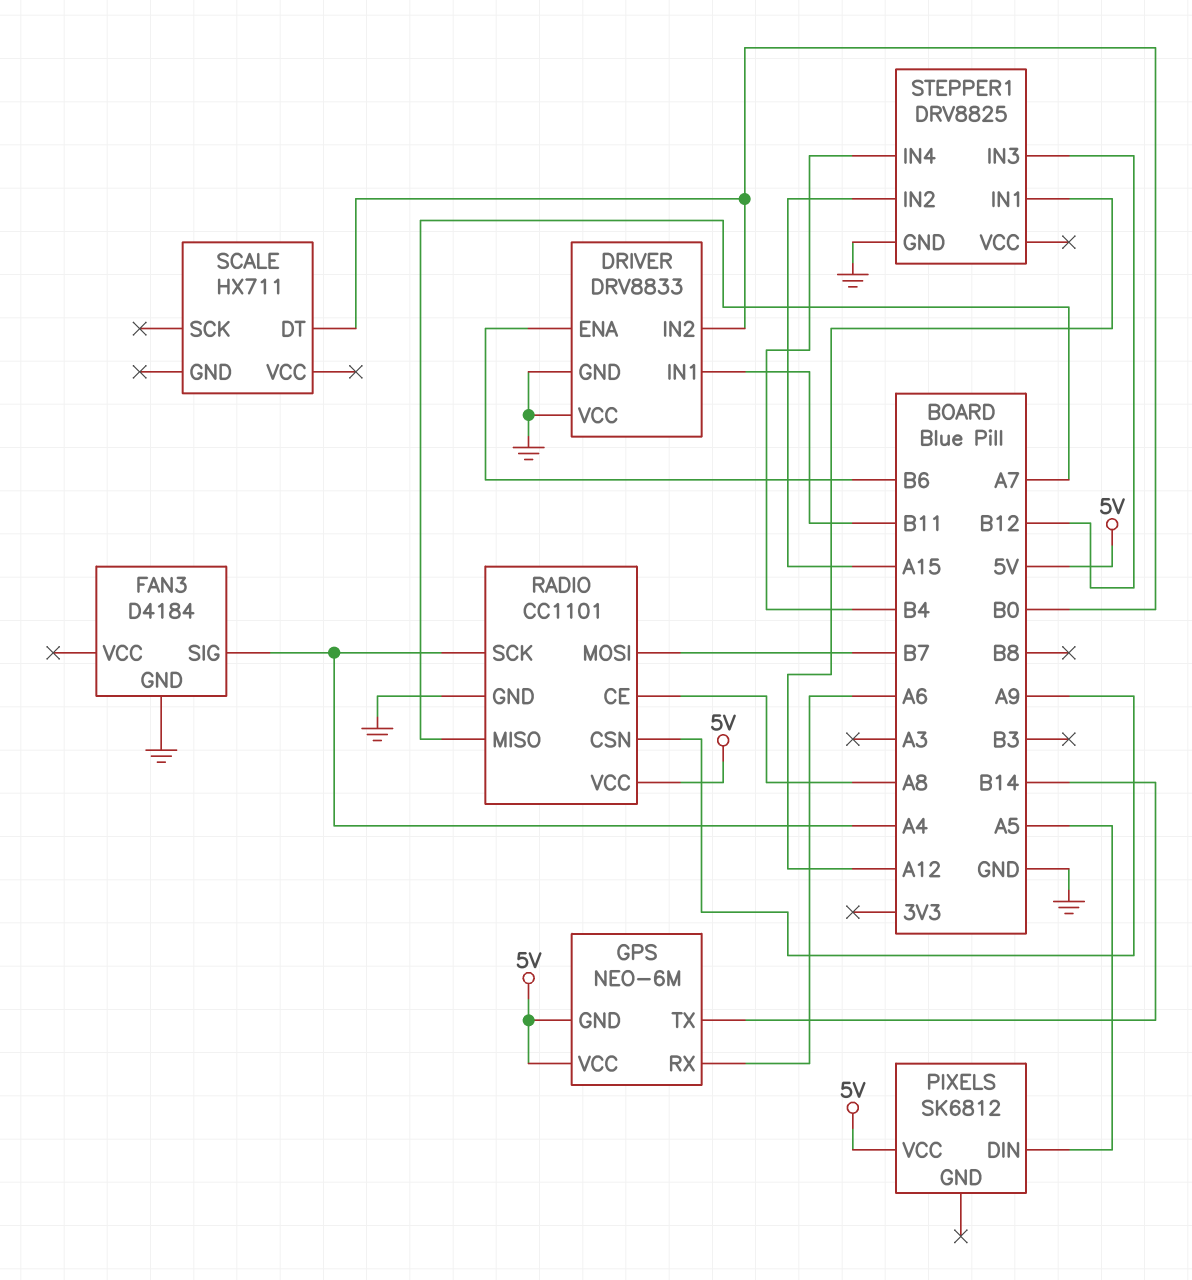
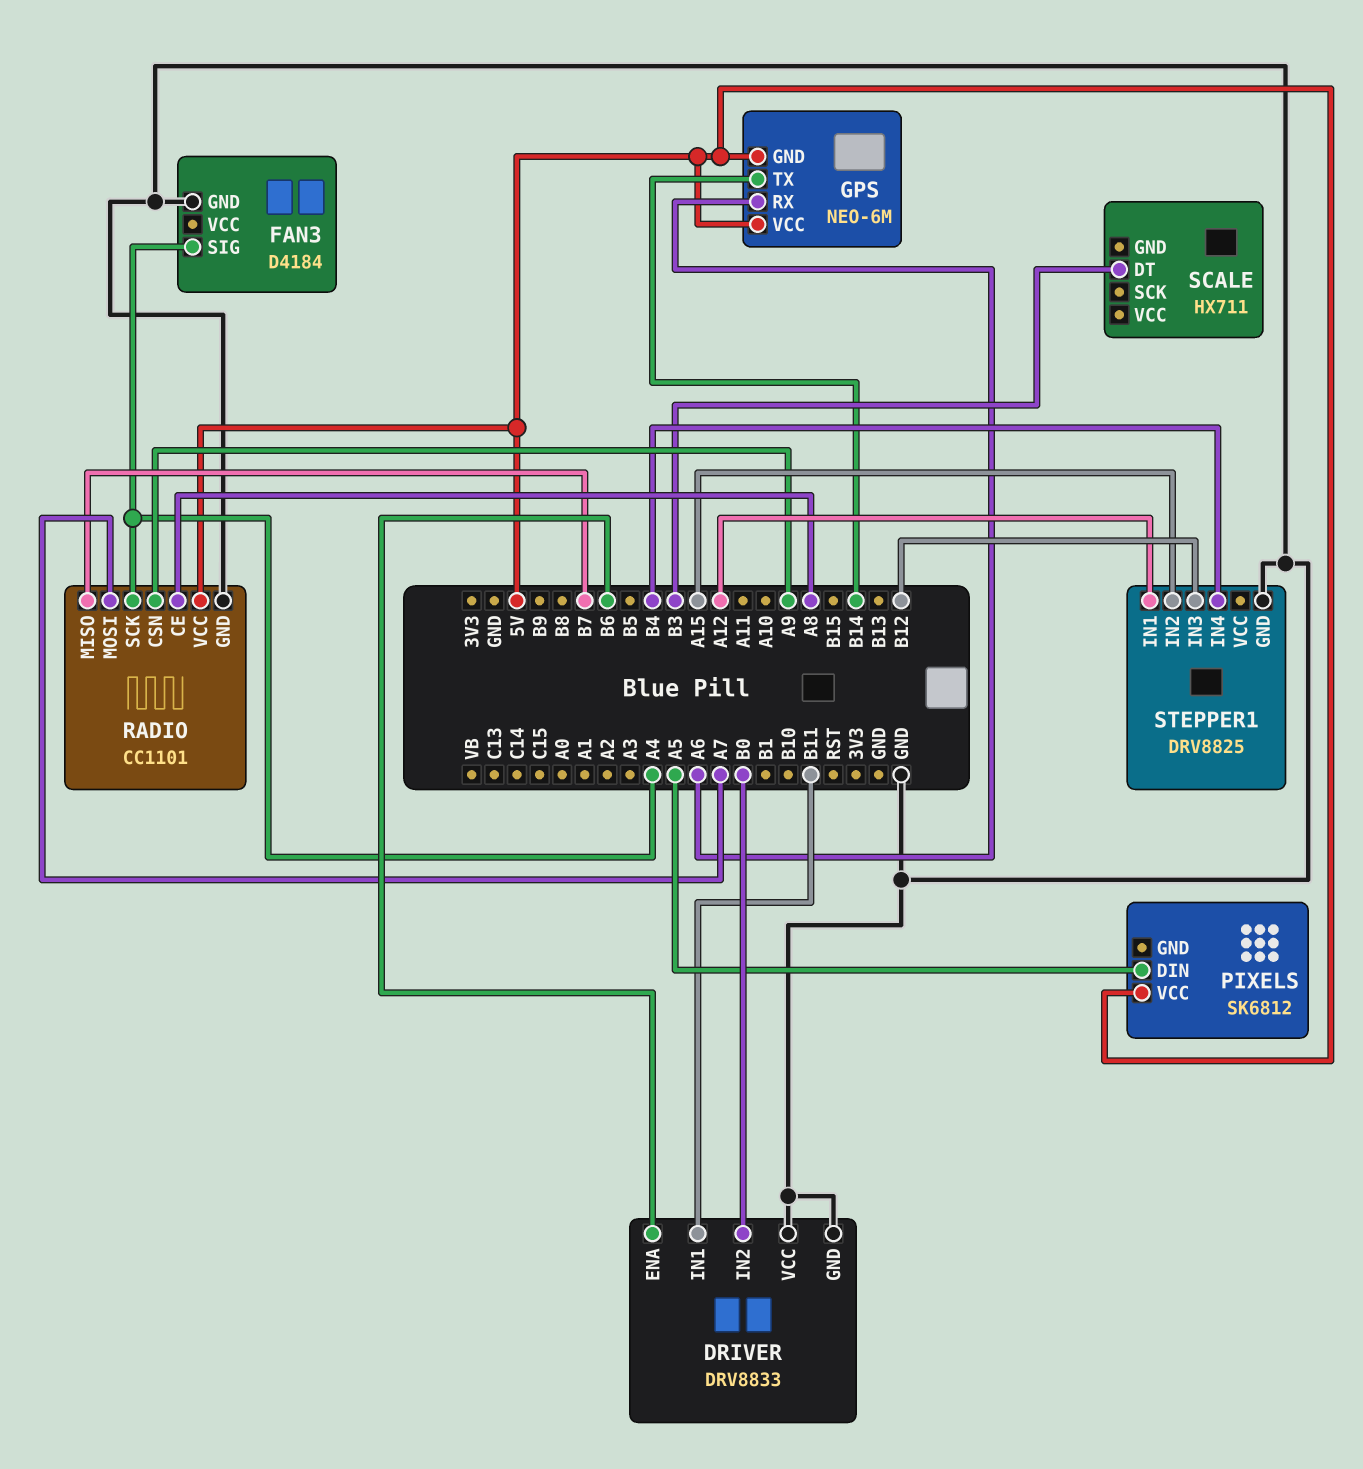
RADIO pin MISO: A7 -> B7
RADIO pin MOSI: B7 -> A7
SCALE pin DT: B0 -> B3

